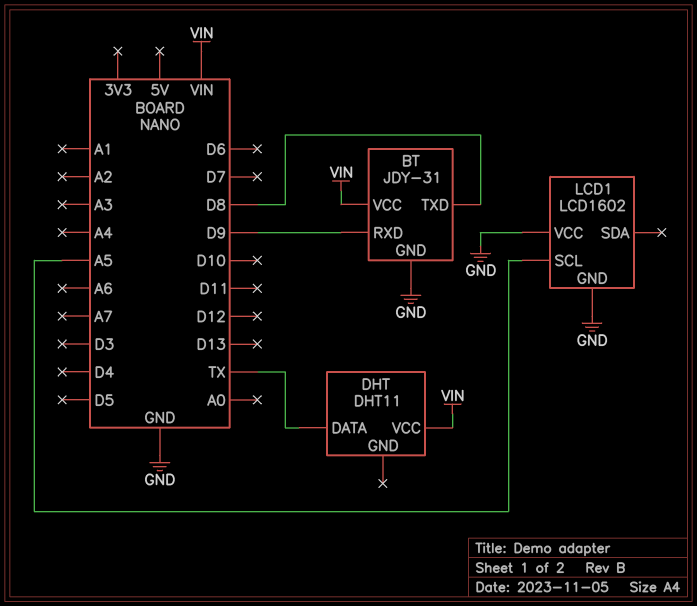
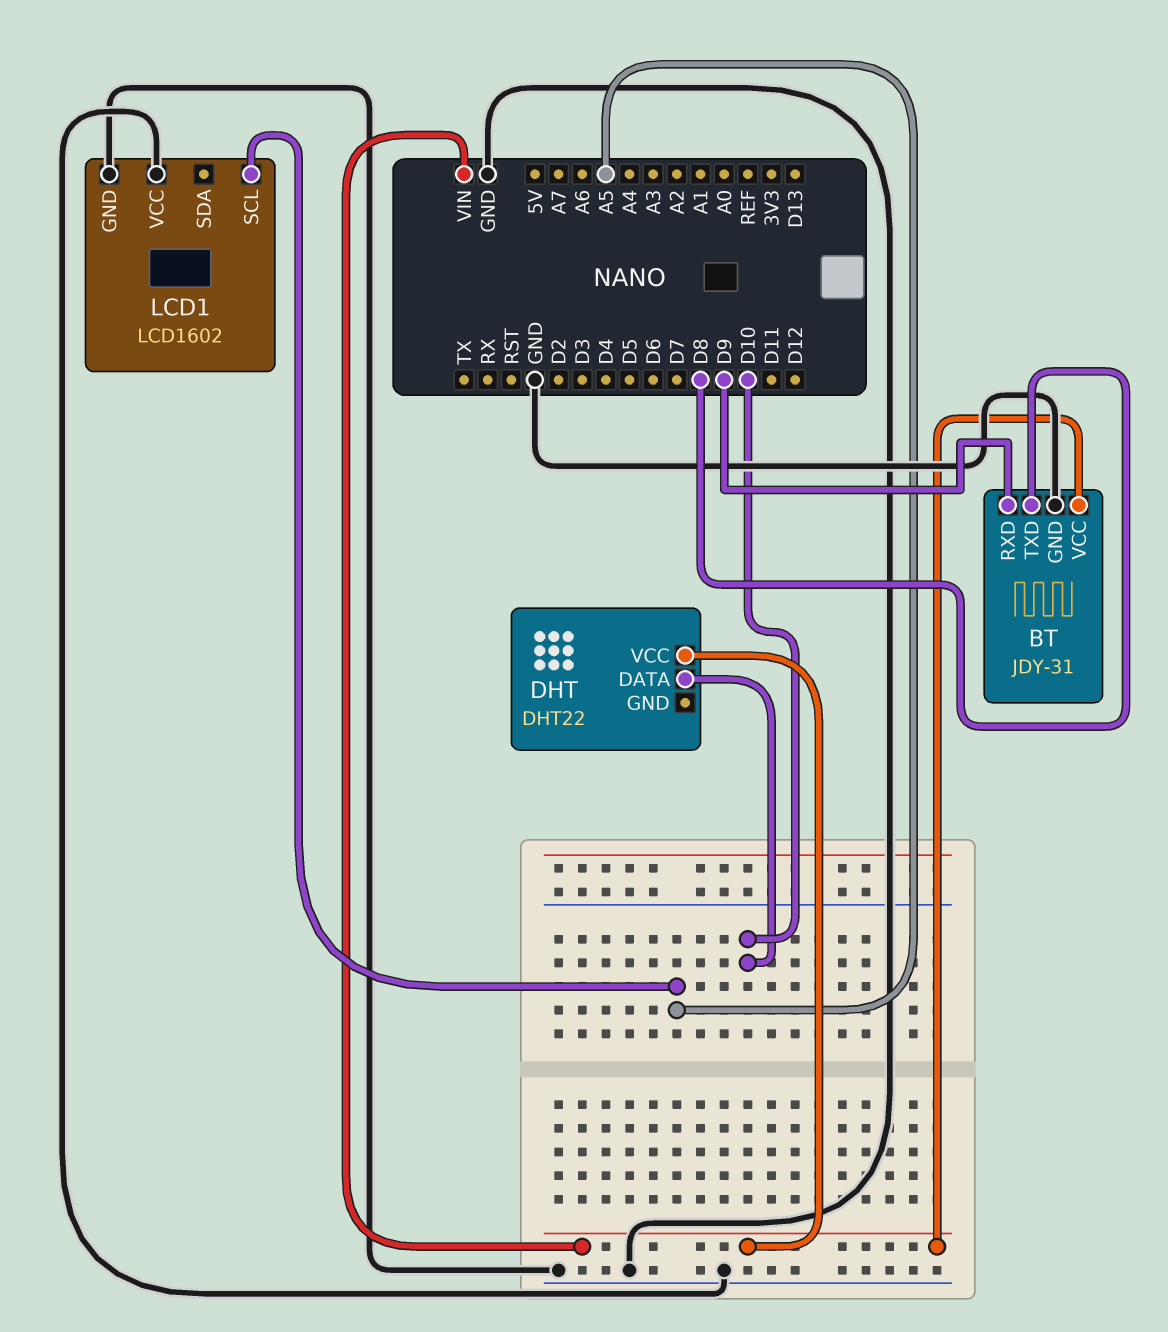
DHT: DHT11 -> DHT22
DHT pin DATA: TX -> D10

